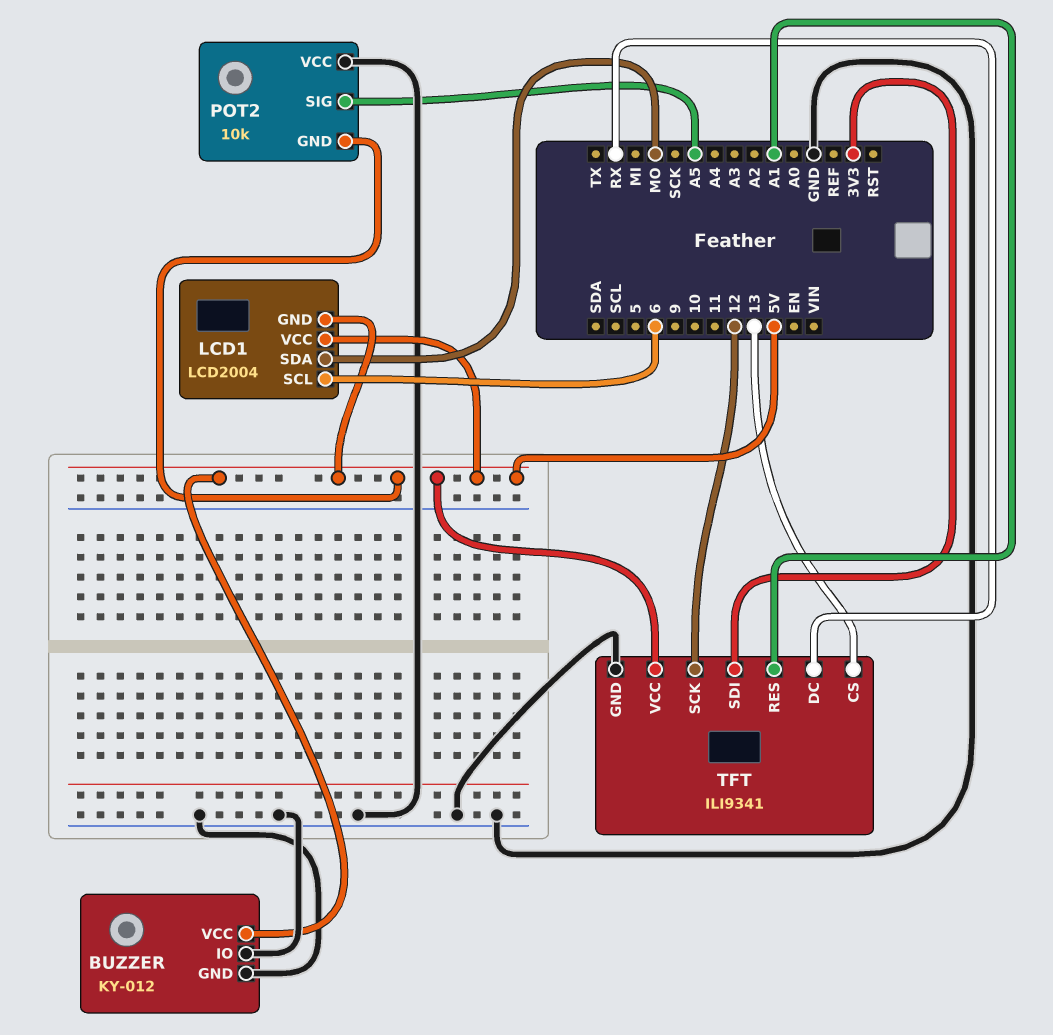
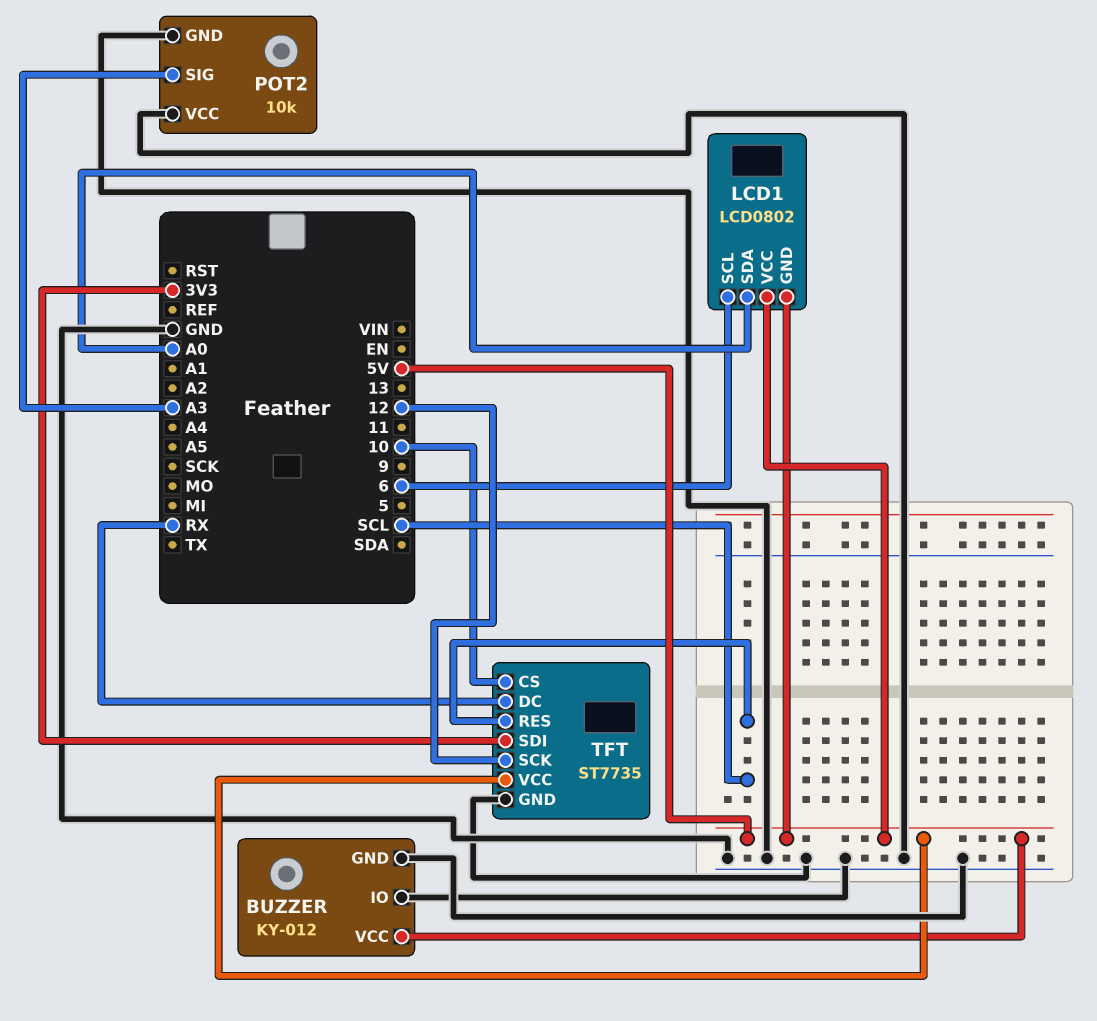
LCD1: LCD2004 -> LCD0802
LCD1 pin SDA: MO -> A0
POT2 pin GND: 5V -> GND
POT2 pin SIG: A5 -> A3
TFT: ILI9341 -> ST7735
TFT pin CS: 13 -> 10
TFT pin RES: A1 -> SCL

